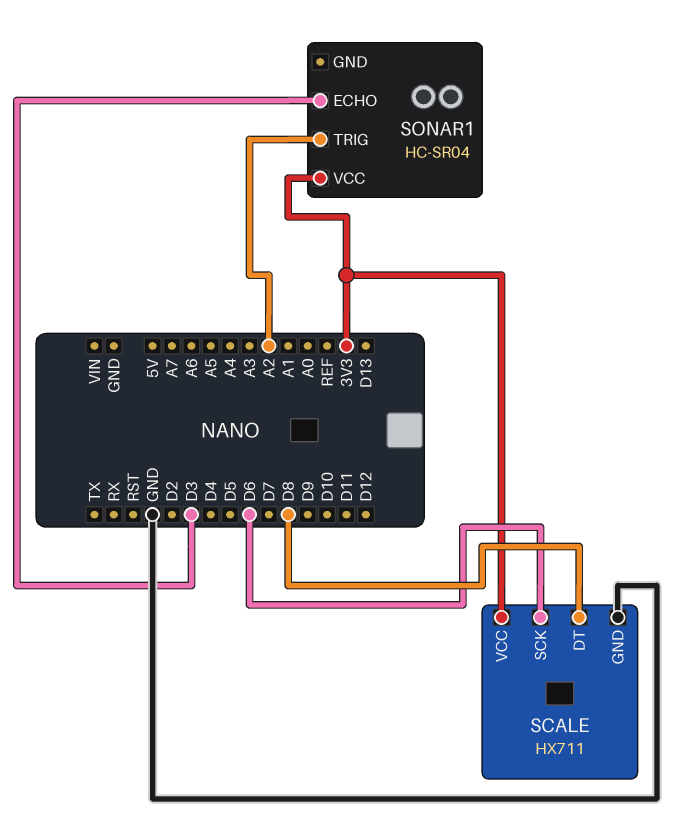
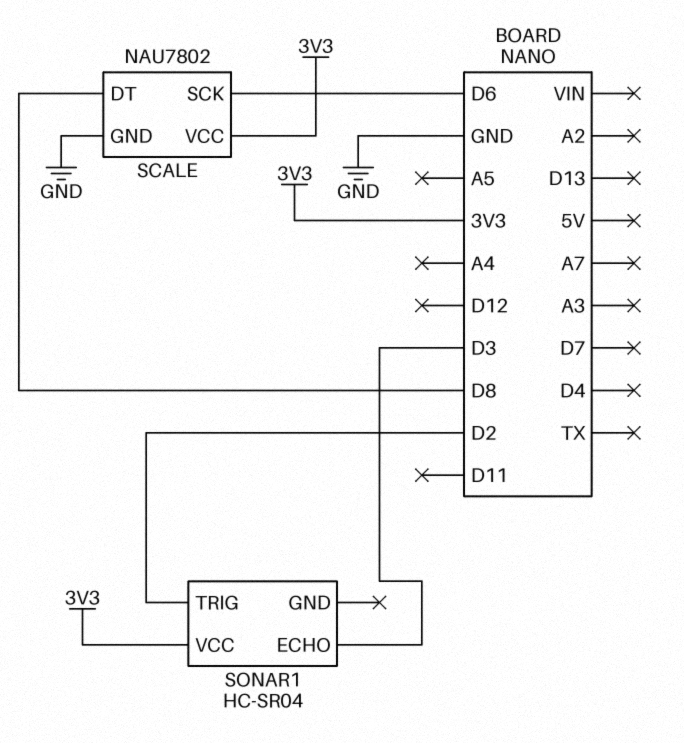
SCALE: HX711 -> NAU7802
SONAR1 pin TRIG: A2 -> D2

